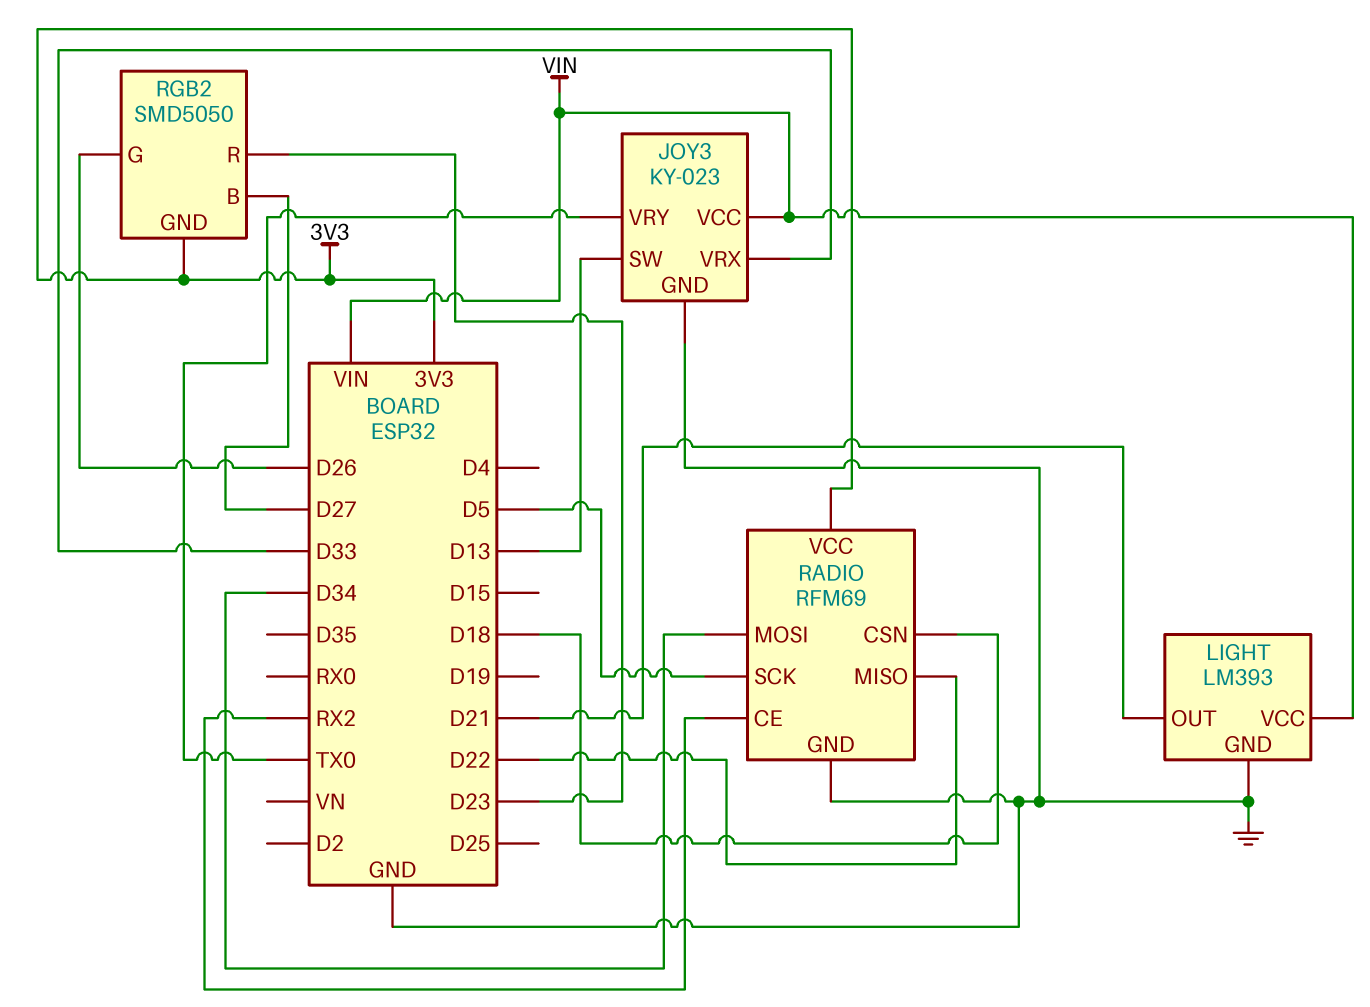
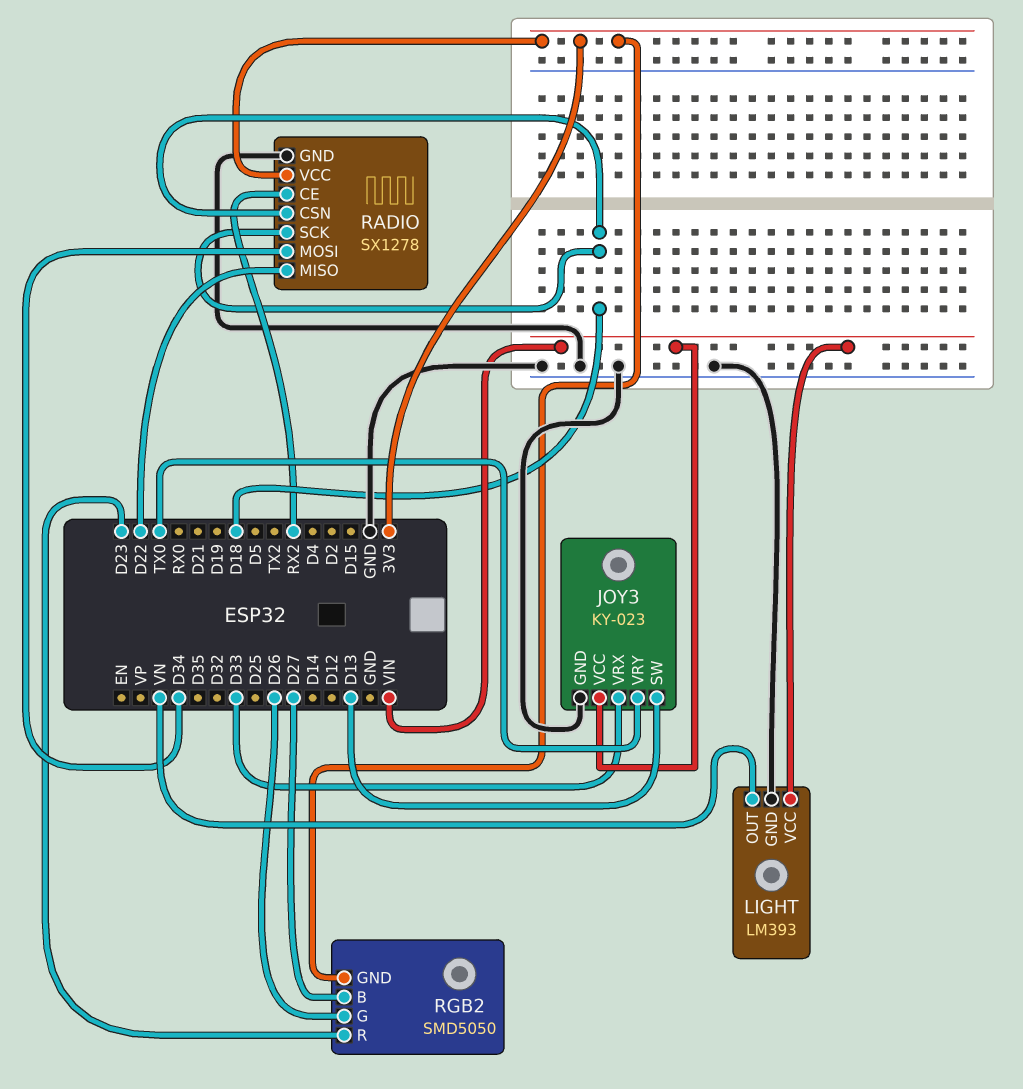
LIGHT pin OUT: D21 -> VN
RADIO: RFM69 -> SX1278
RADIO pin SCK: D5 -> D18

